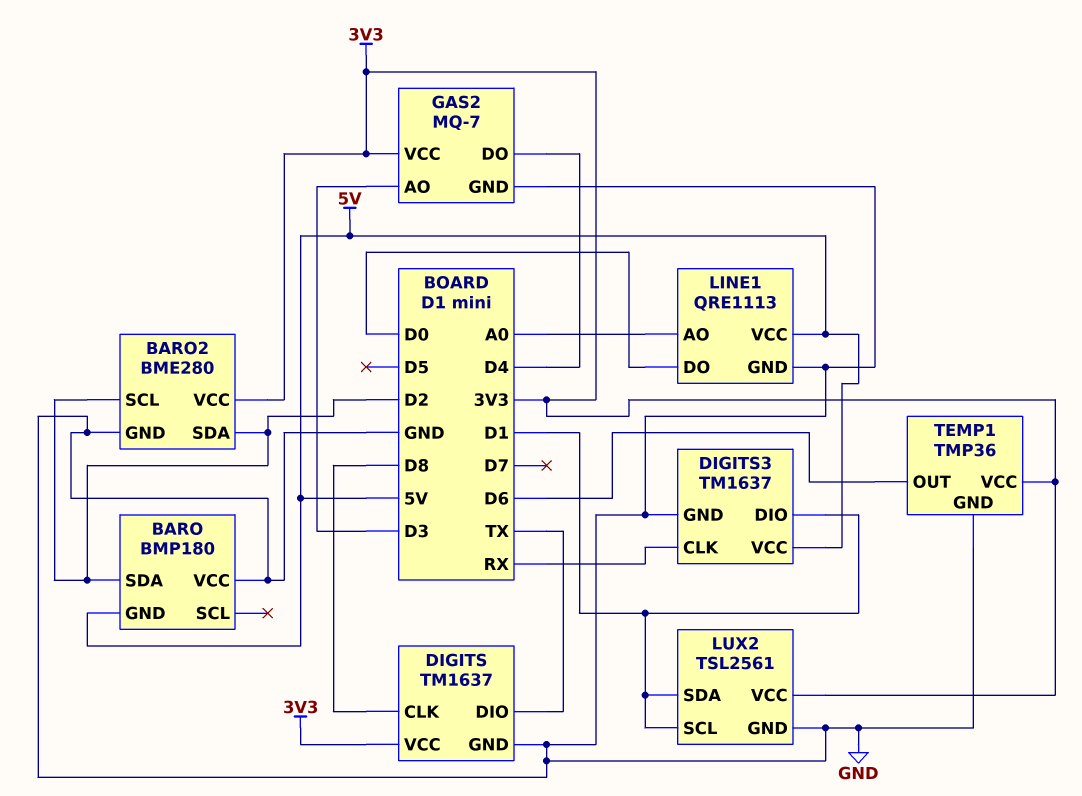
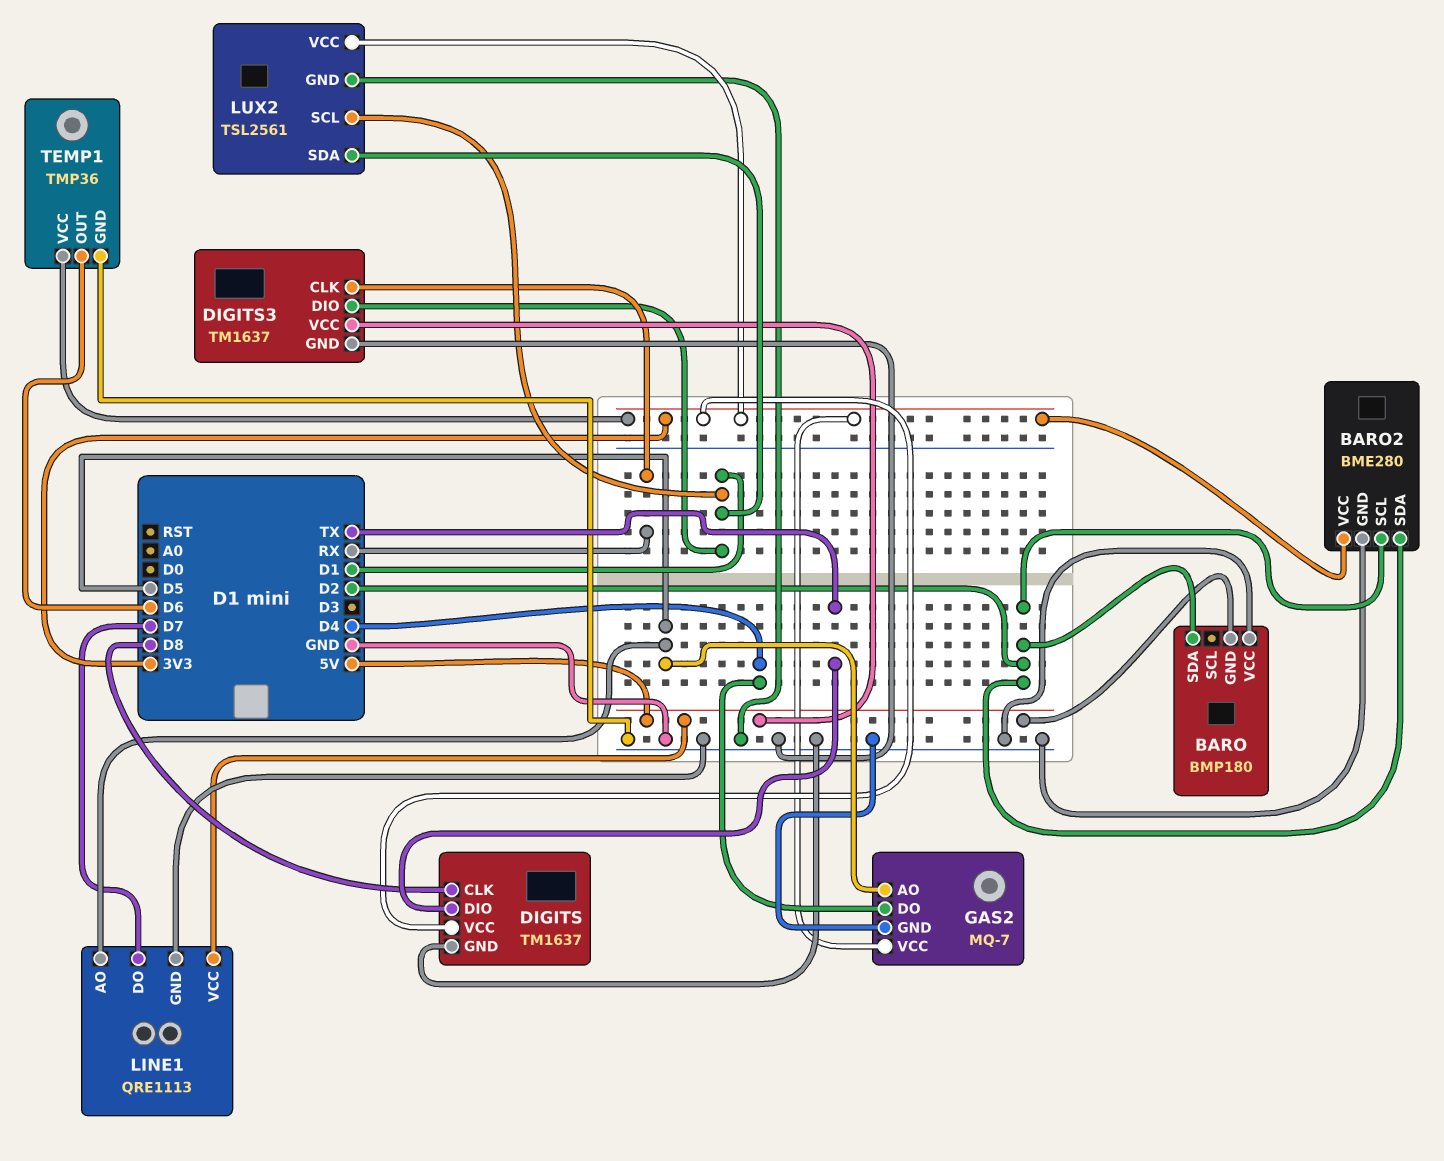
GAS2 pin AO: D3 -> D5
LINE1 pin AO: A0 -> D5
LINE1 pin DO: D0 -> D7

